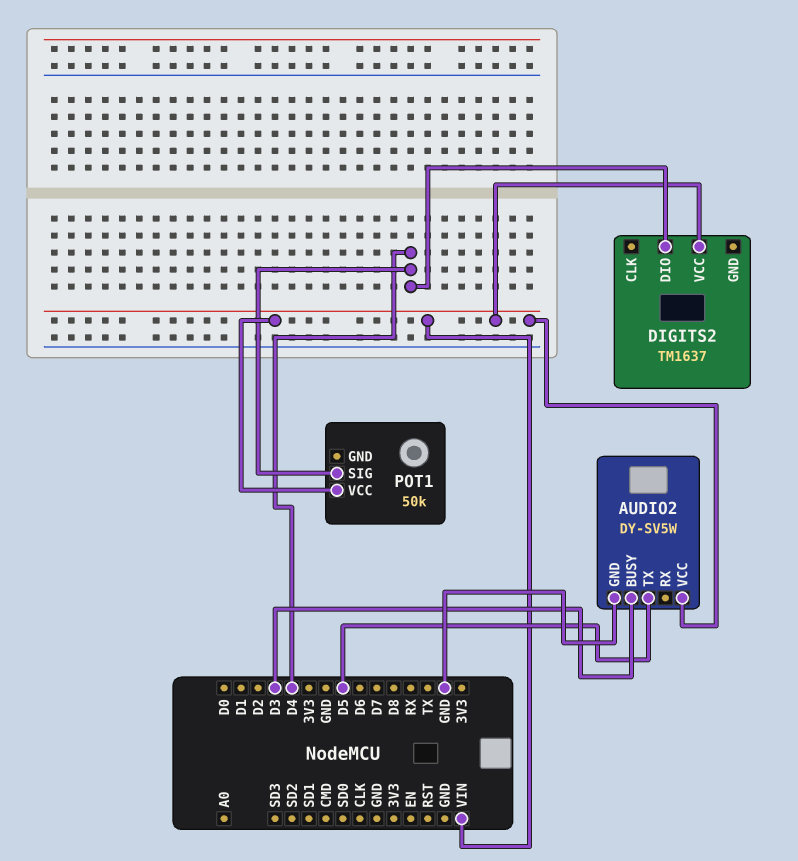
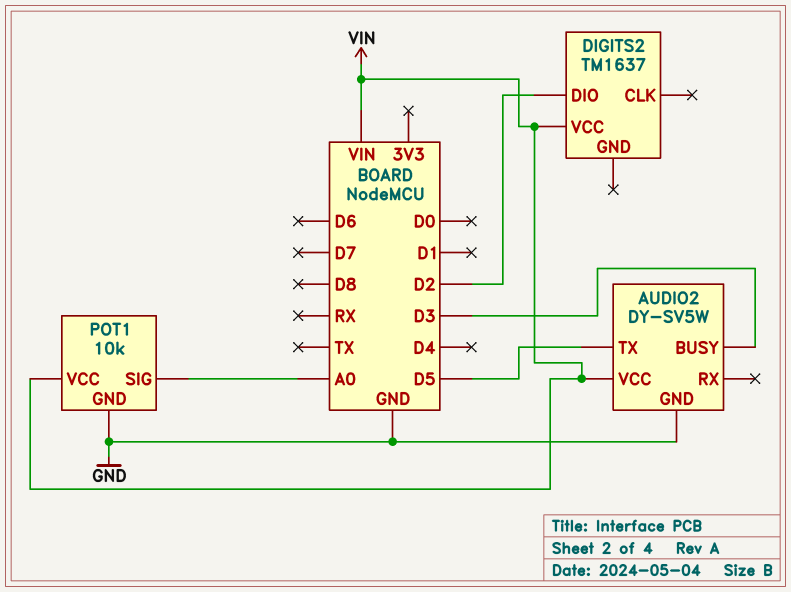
DIGITS2 pin DIO: D4 -> D2
POT1: 50k -> 10k
POT1 pin GND: none -> GND
POT1 pin SIG: D4 -> A0

